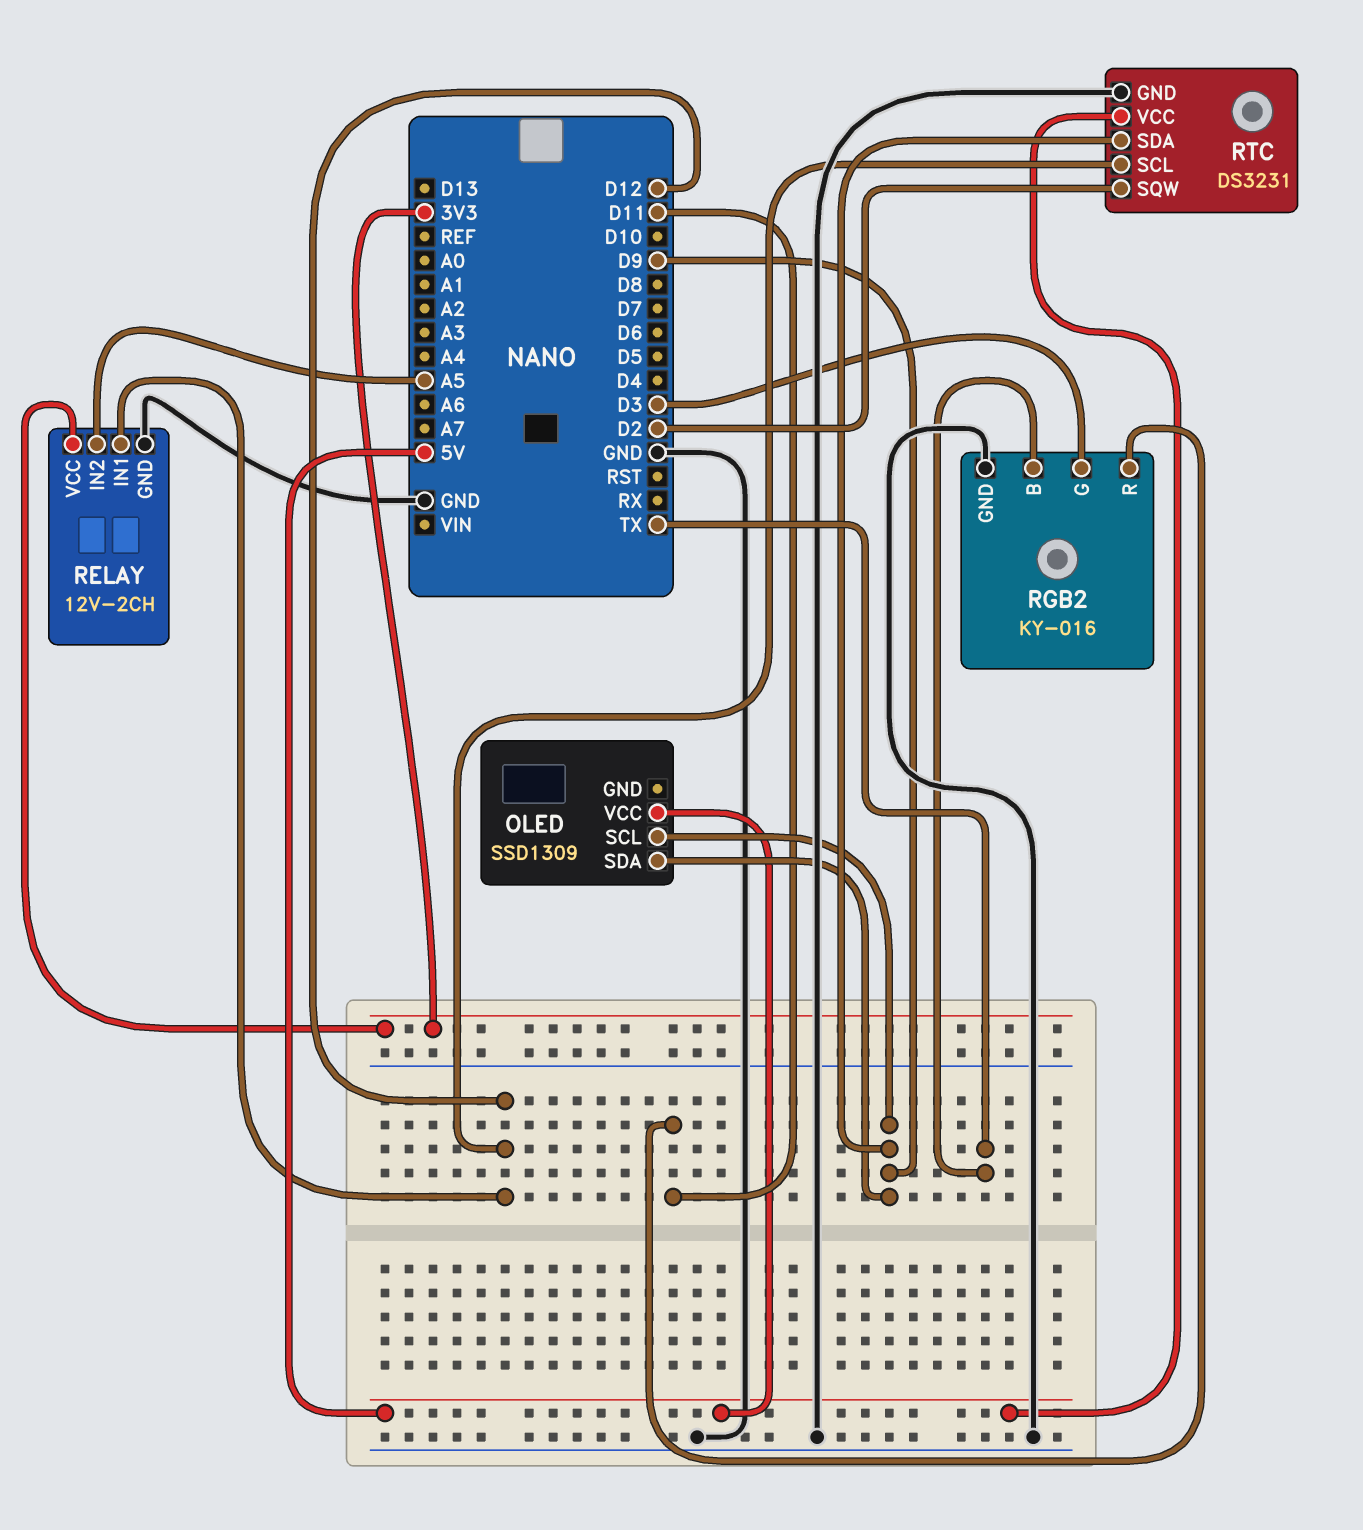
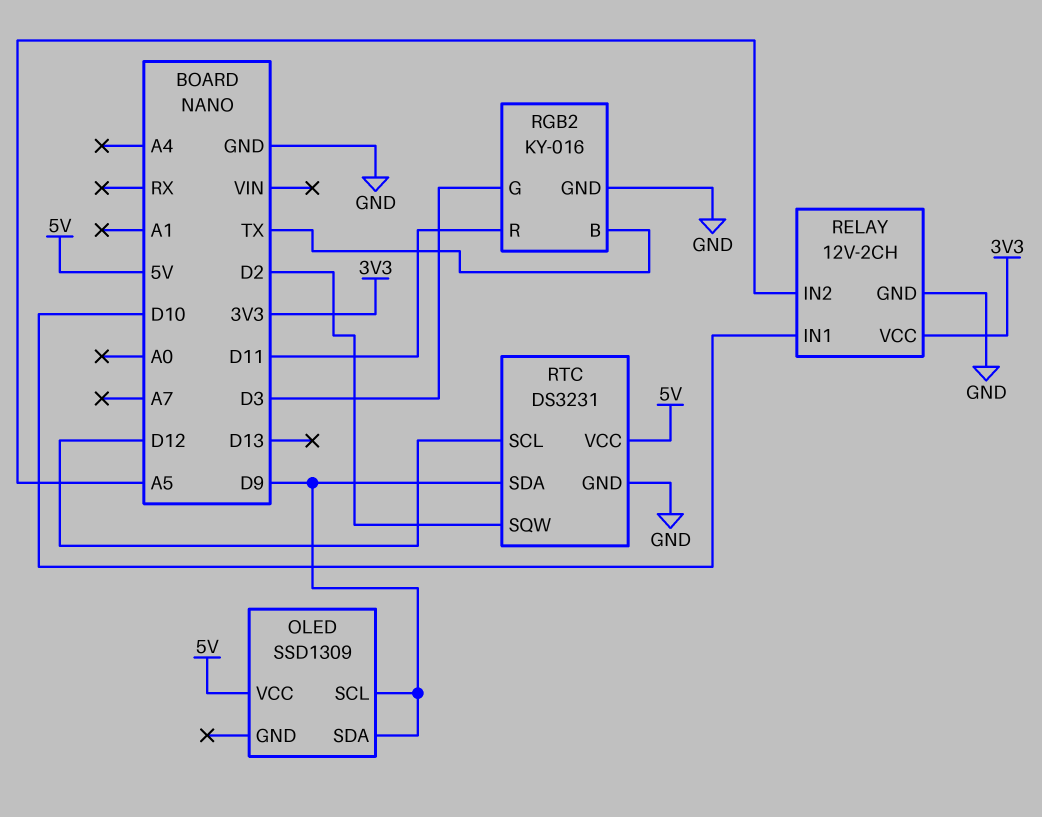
RELAY pin IN1: D12 -> D10

